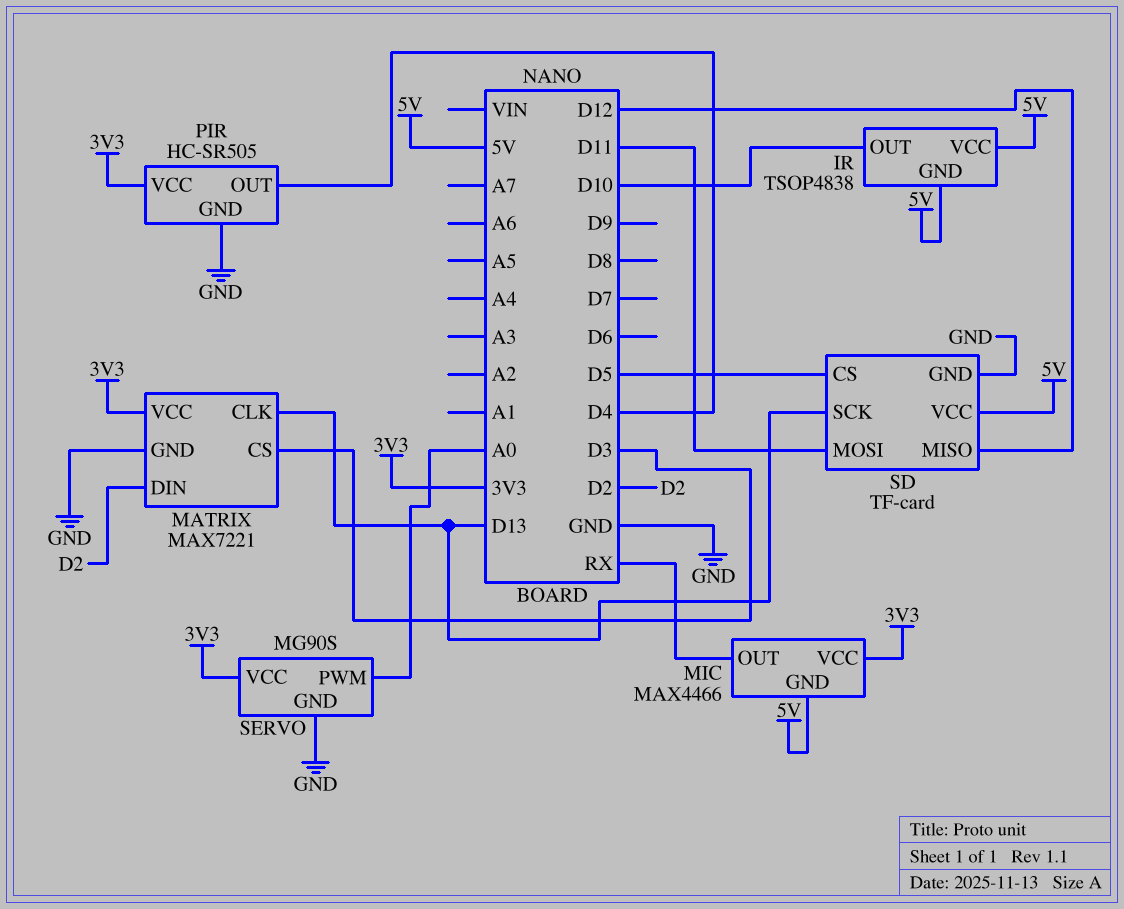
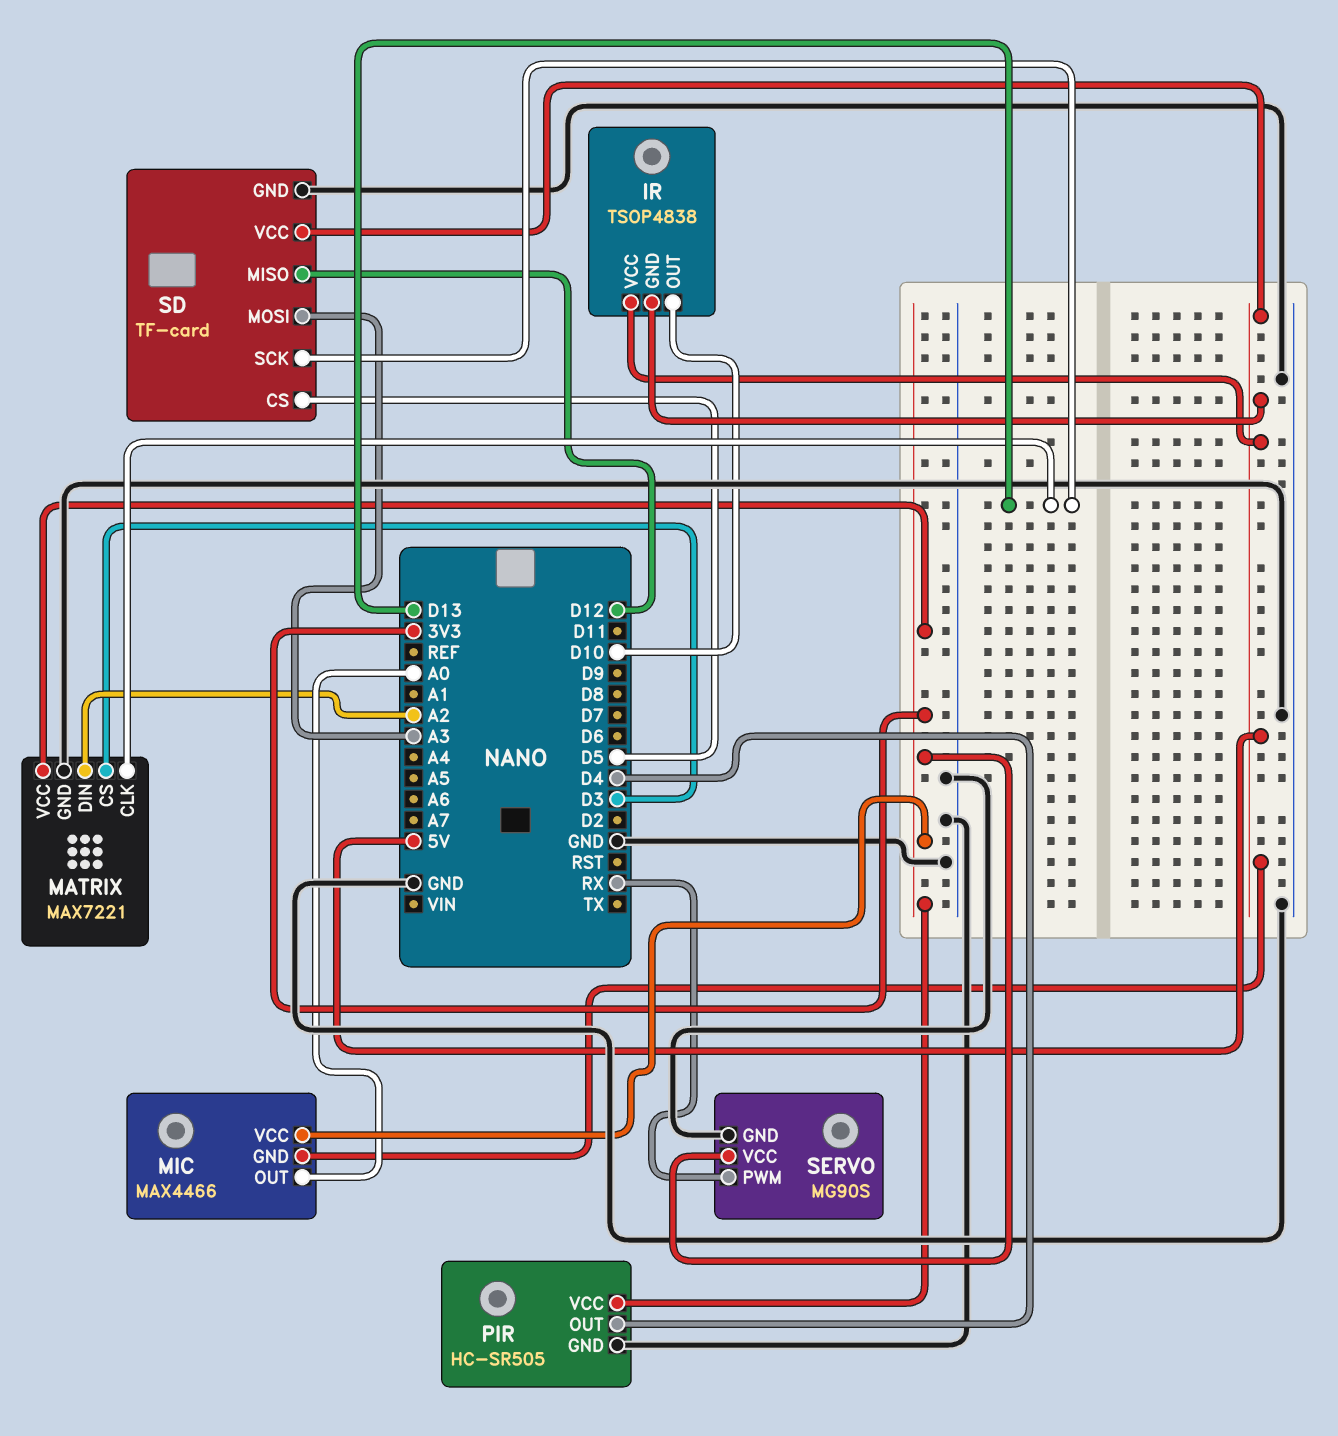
MATRIX pin DIN: D2 -> A2
MIC pin OUT: RX -> A0
SD pin MOSI: D11 -> A3
SERVO pin PWM: A0 -> RX

